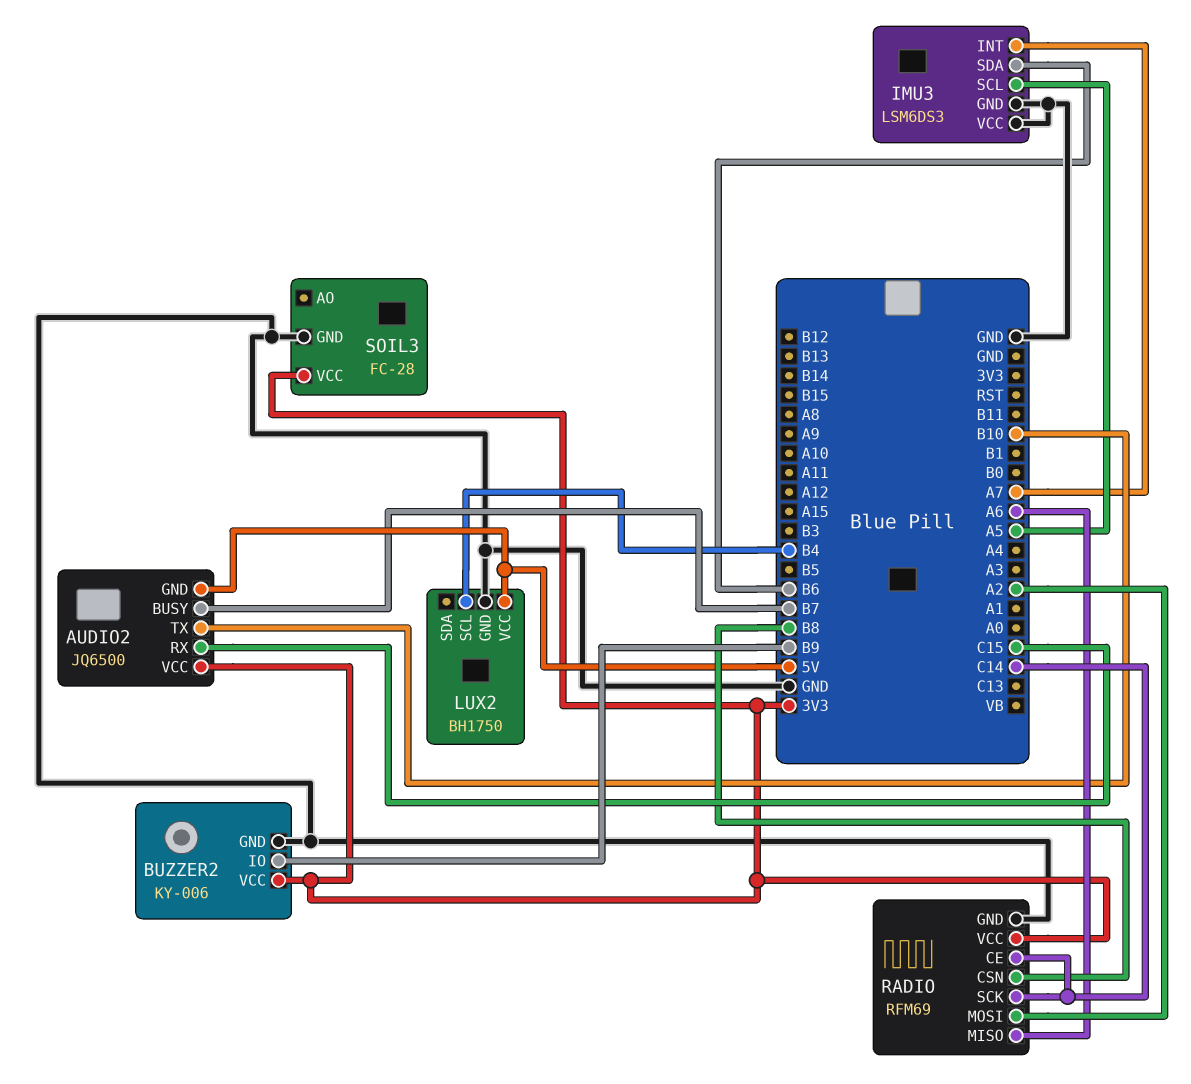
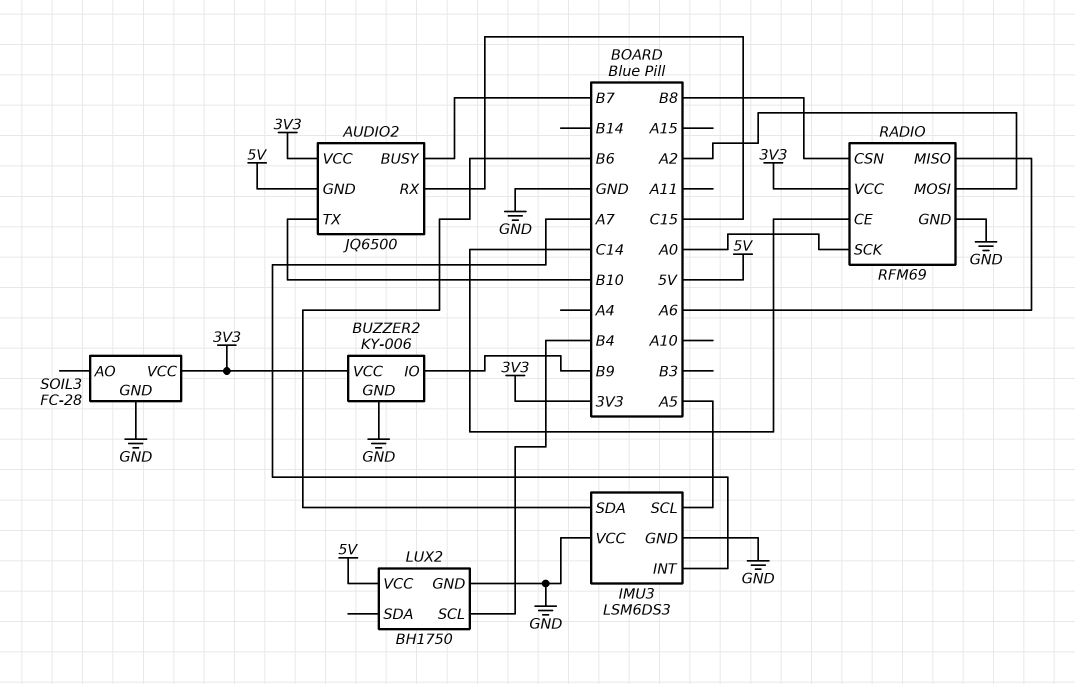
RADIO pin SCK: C14 -> A0

